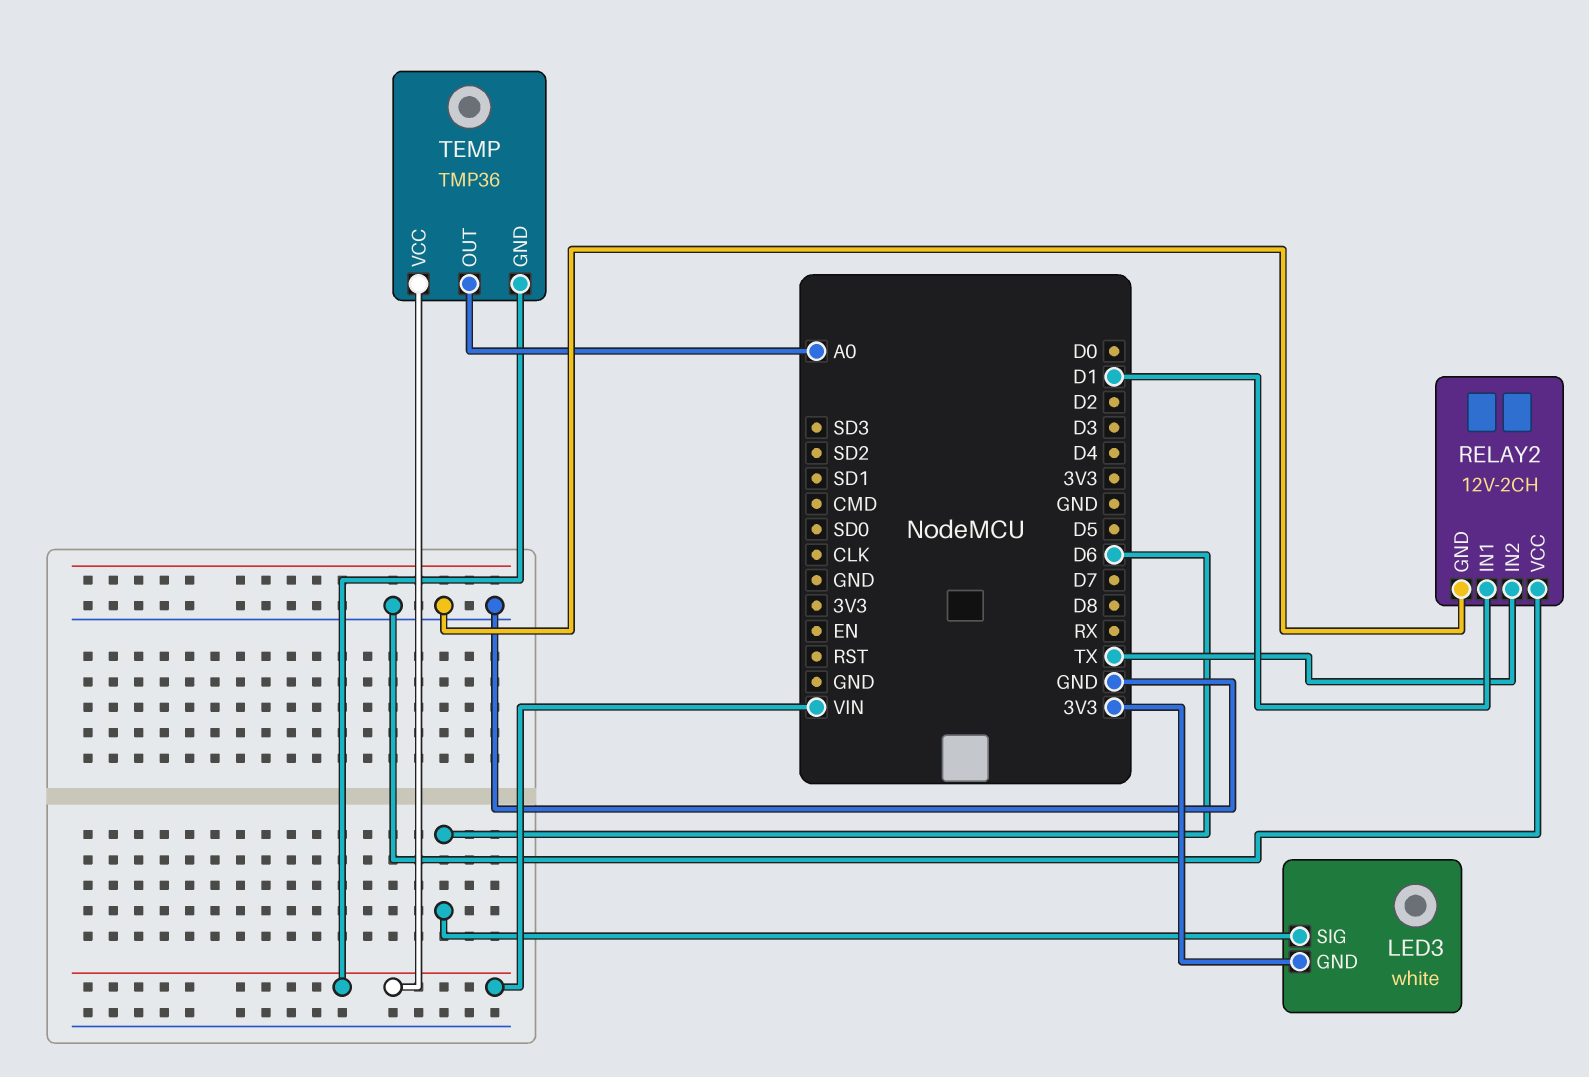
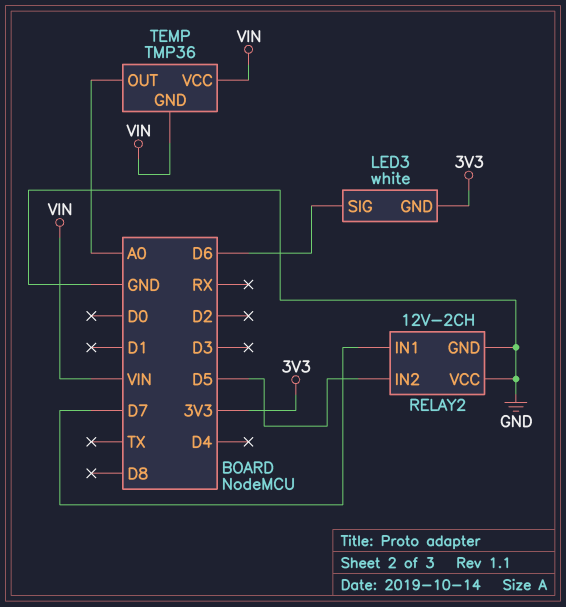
RELAY2 pin IN1: D1 -> D7
RELAY2 pin IN2: TX -> D5

